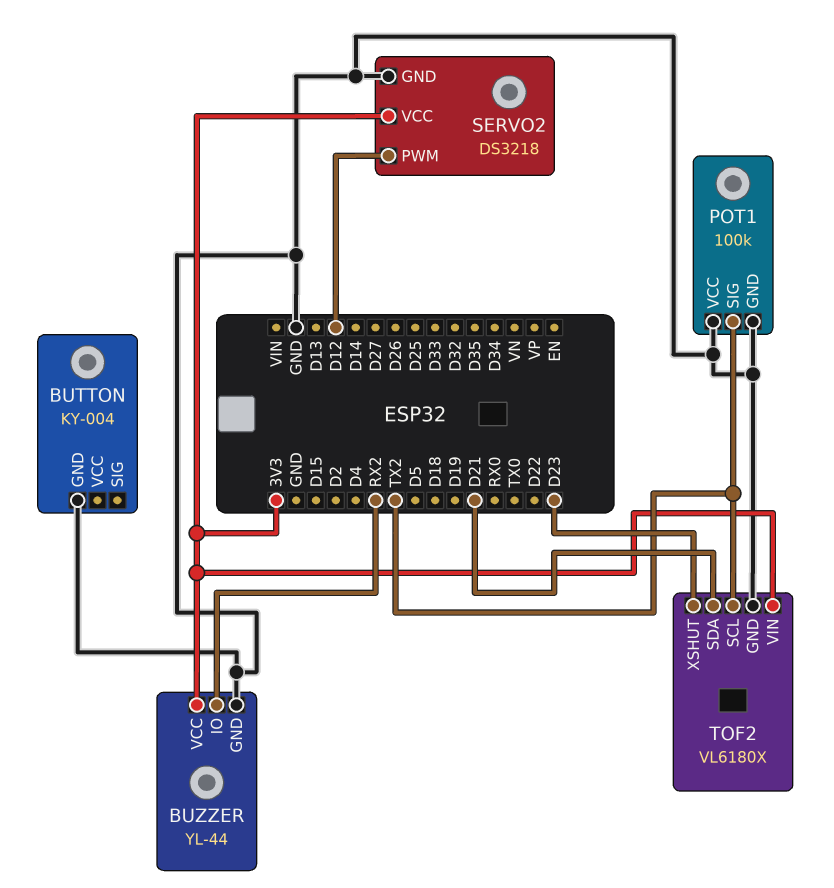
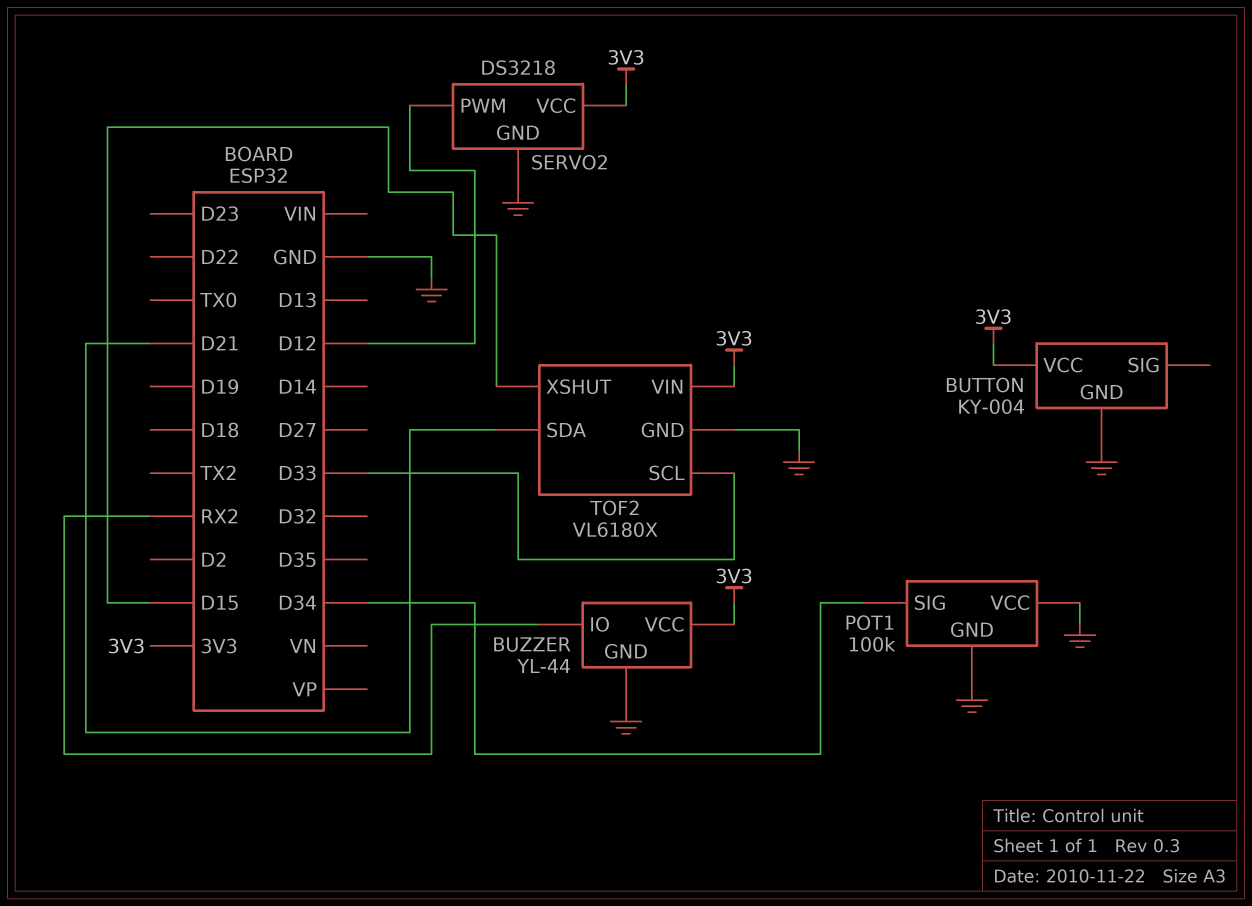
BUTTON pin VCC: none -> 3V3
POT1 pin SIG: TX2 -> D34
TOF2 pin SCL: TX2 -> D33
TOF2 pin XSHUT: D23 -> D15

